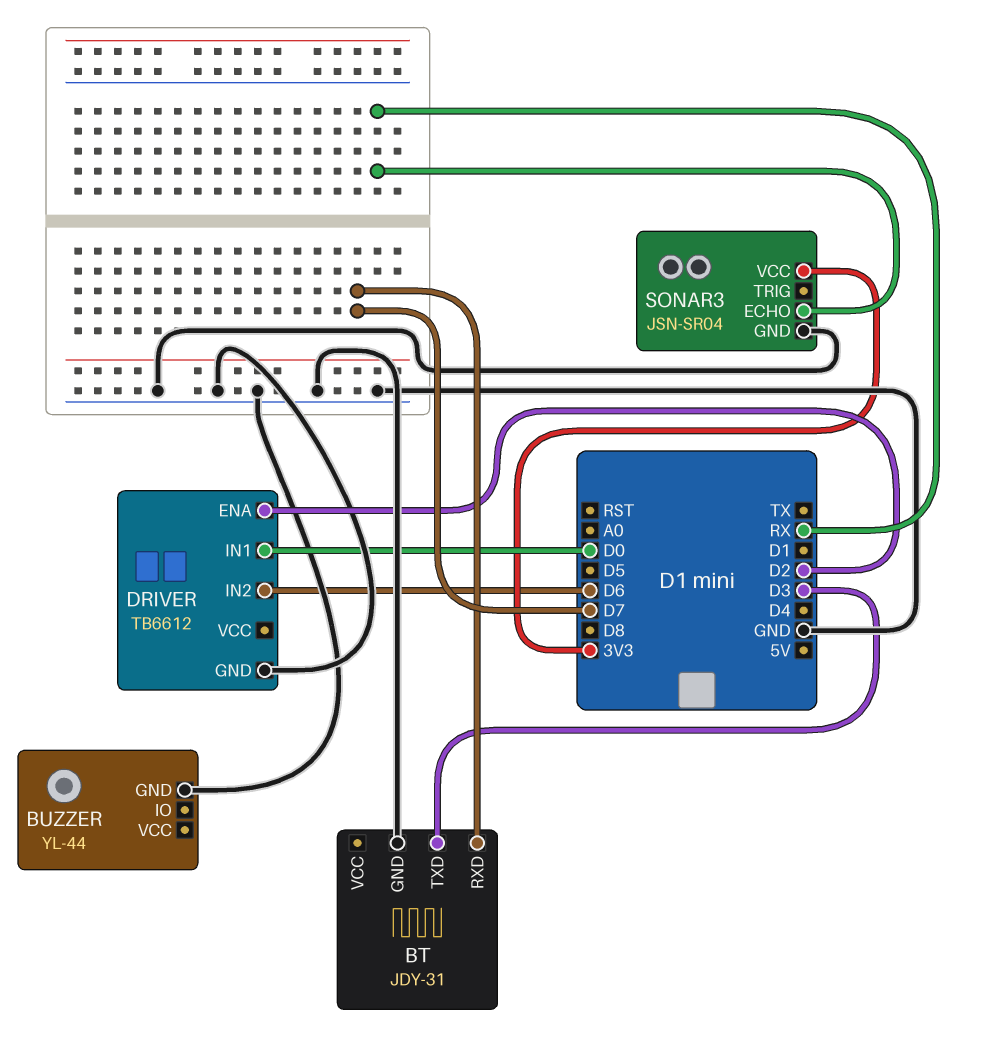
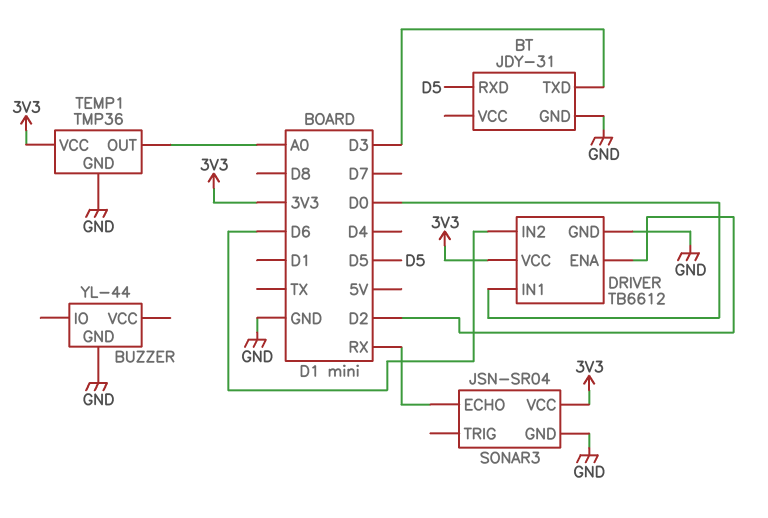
BT pin RXD: D7 -> D5
DRIVER pin VCC: none -> 3V3
TEMP1: none -> TMP36
TEMP1 pin GND: none -> GND
TEMP1 pin OUT: none -> A0
TEMP1 pin VCC: none -> 3V3

